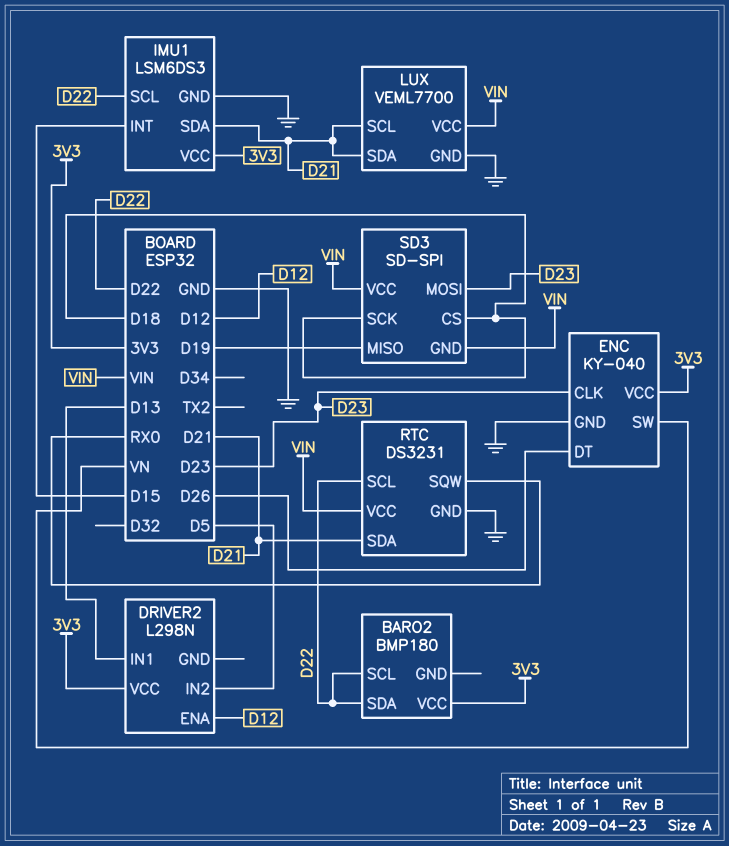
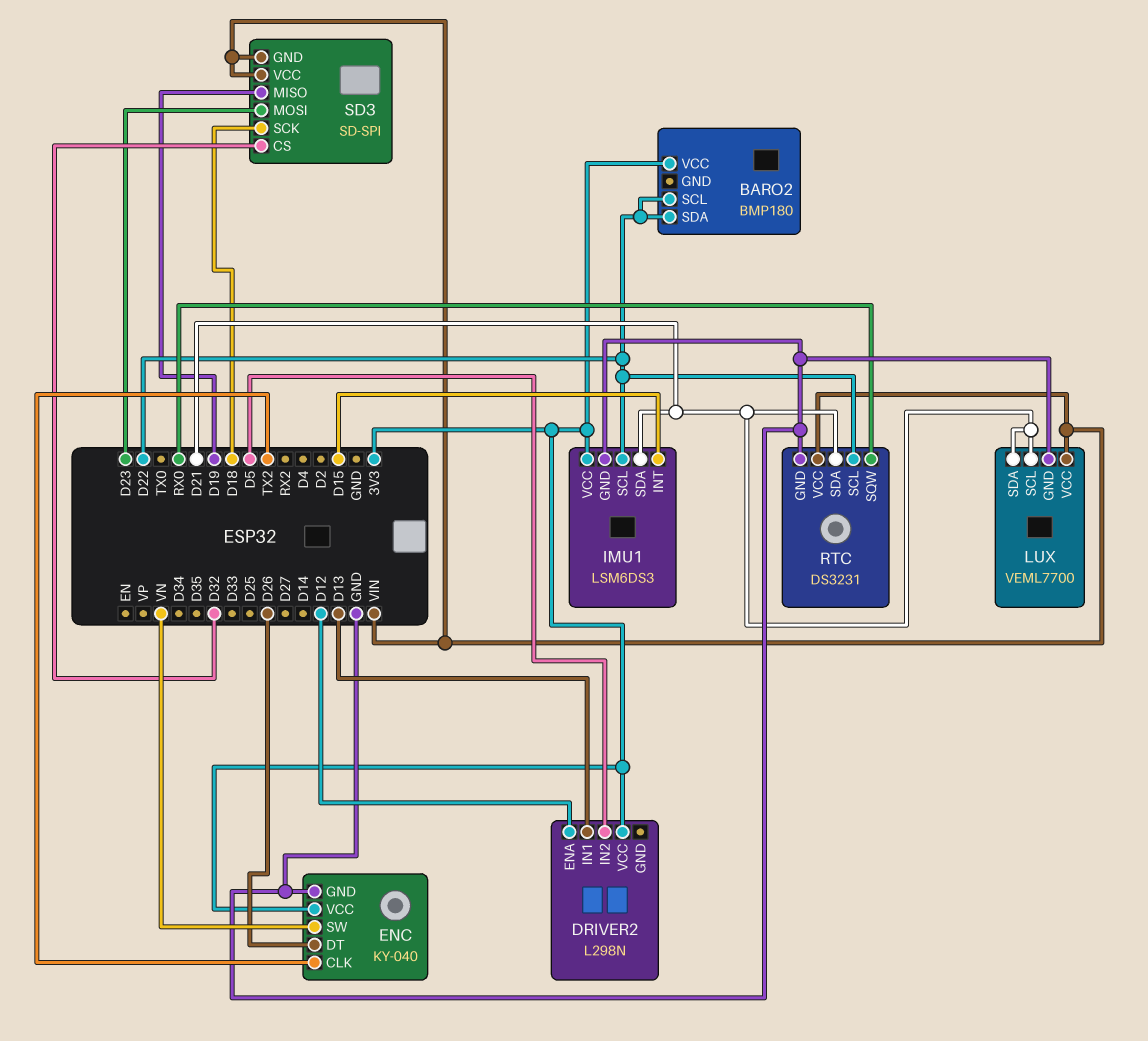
ENC pin CLK: D23 -> TX2
SD3 pin CS: D18 -> D32

